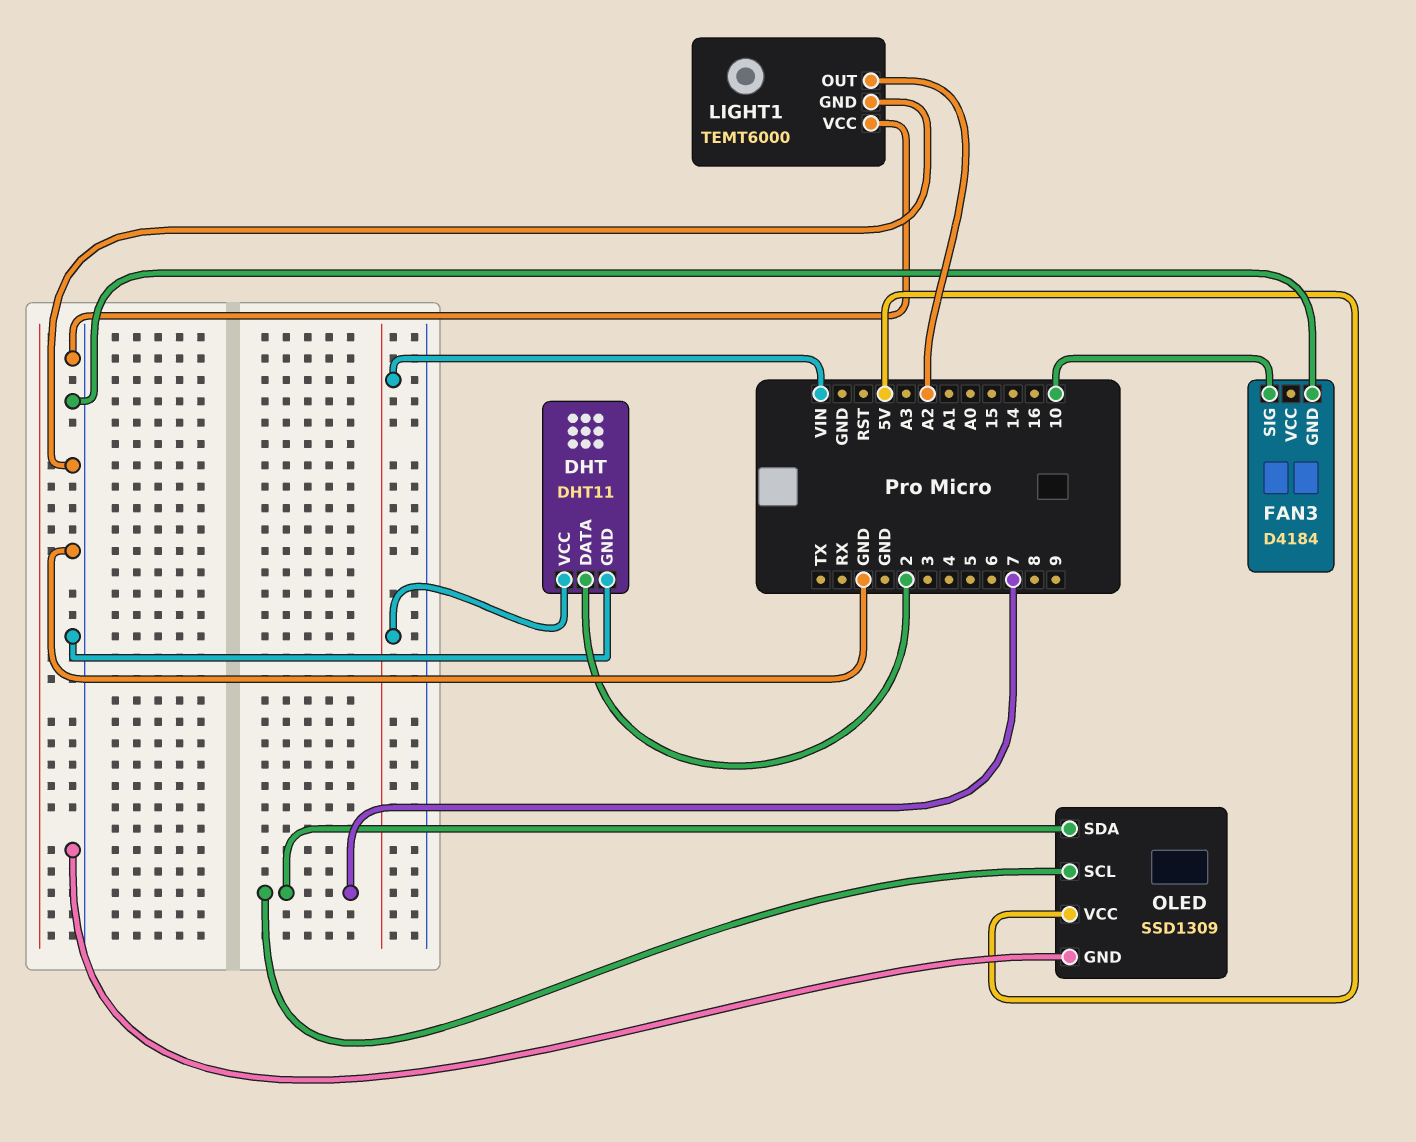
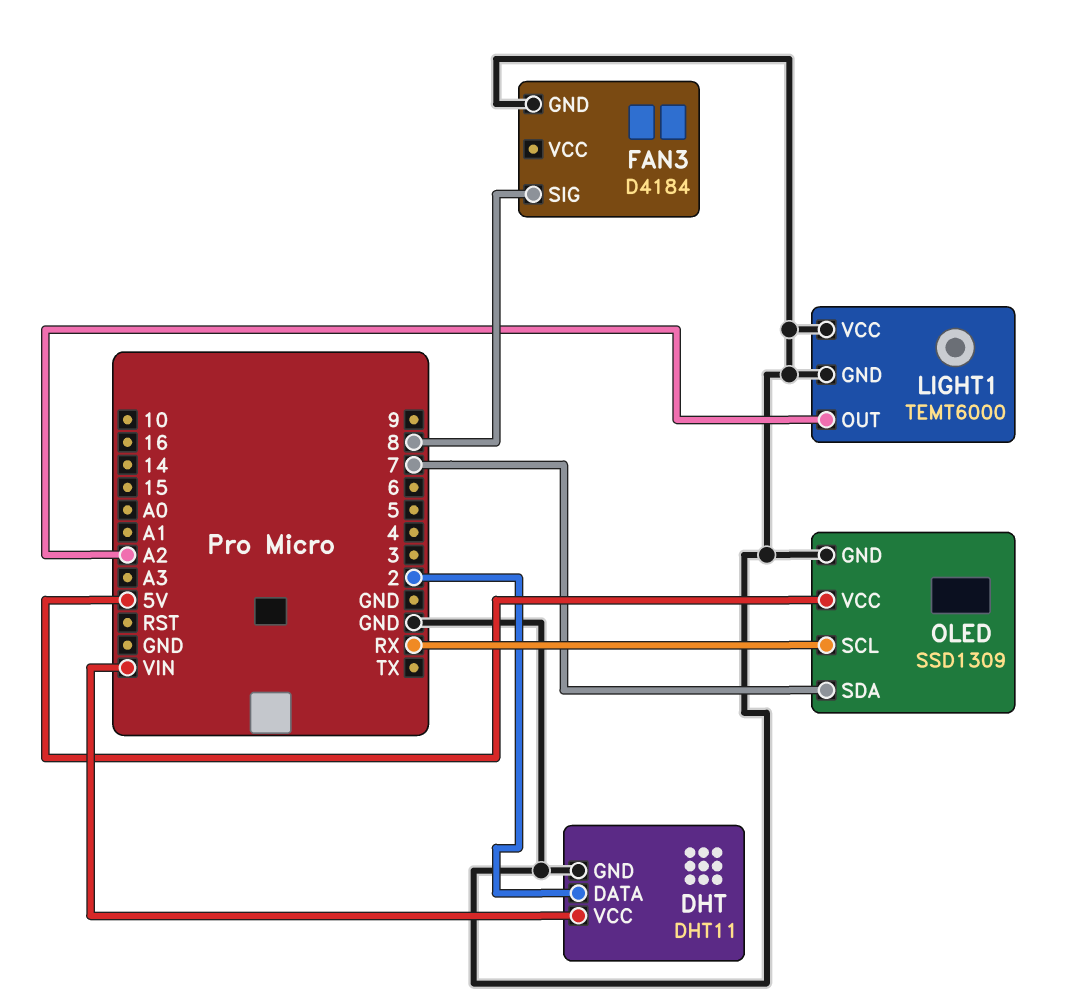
FAN3 pin SIG: 10 -> 8
OLED pin SCL: 7 -> RX

